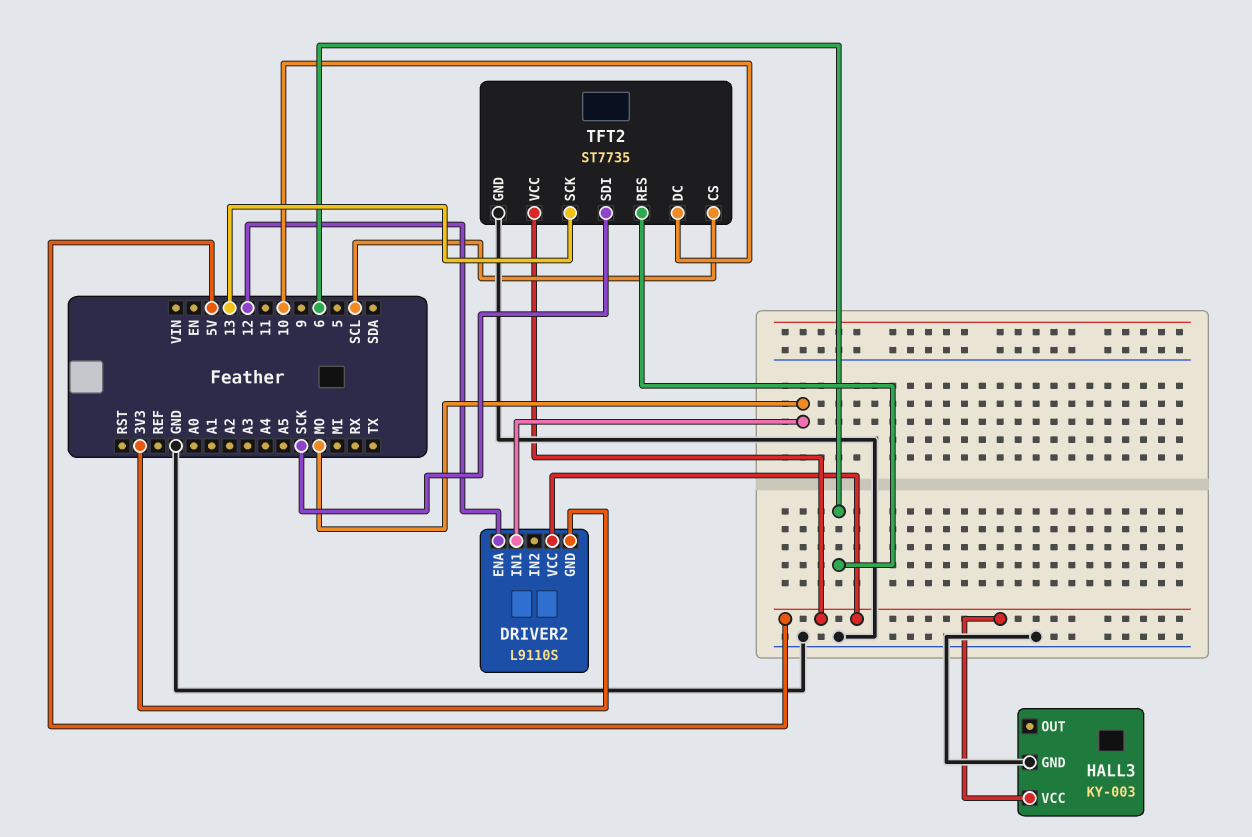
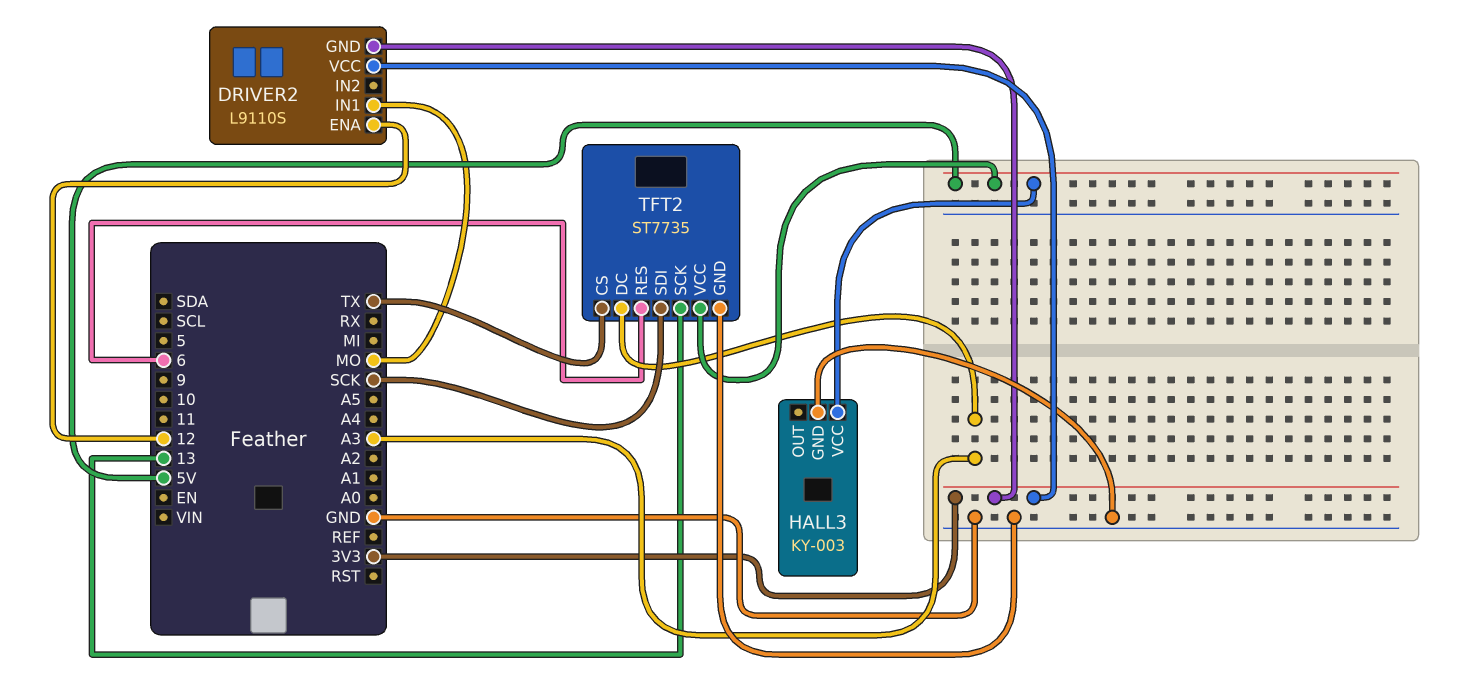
DRIVER2 pin VCC: 5V -> 3V3
TFT2 pin CS: SCL -> TX
TFT2 pin DC: 10 -> A3

